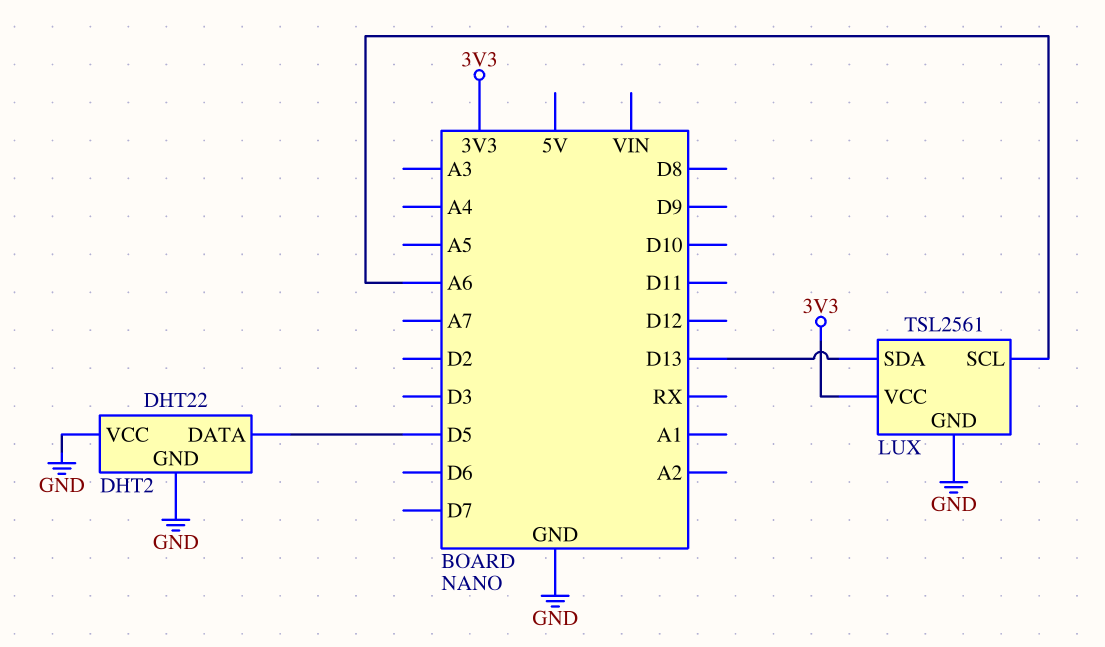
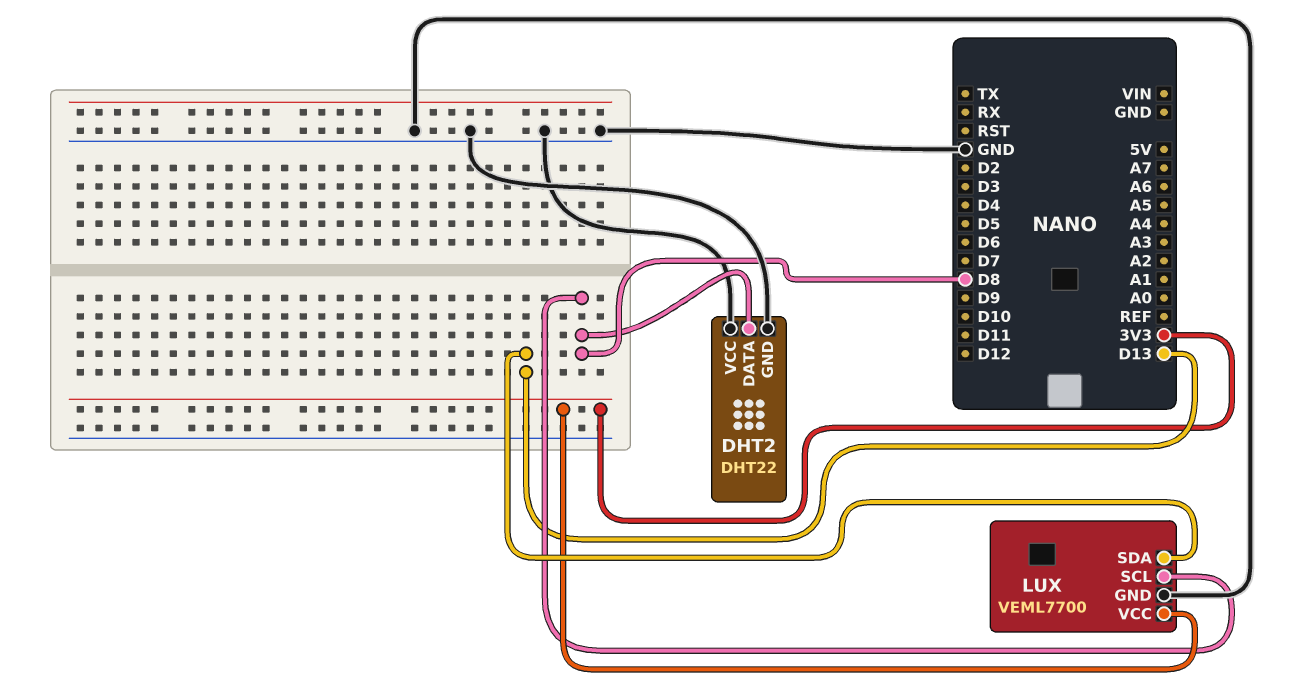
DHT2 pin DATA: D5 -> D8
LUX: TSL2561 -> VEML7700
LUX pin SCL: A6 -> D8

